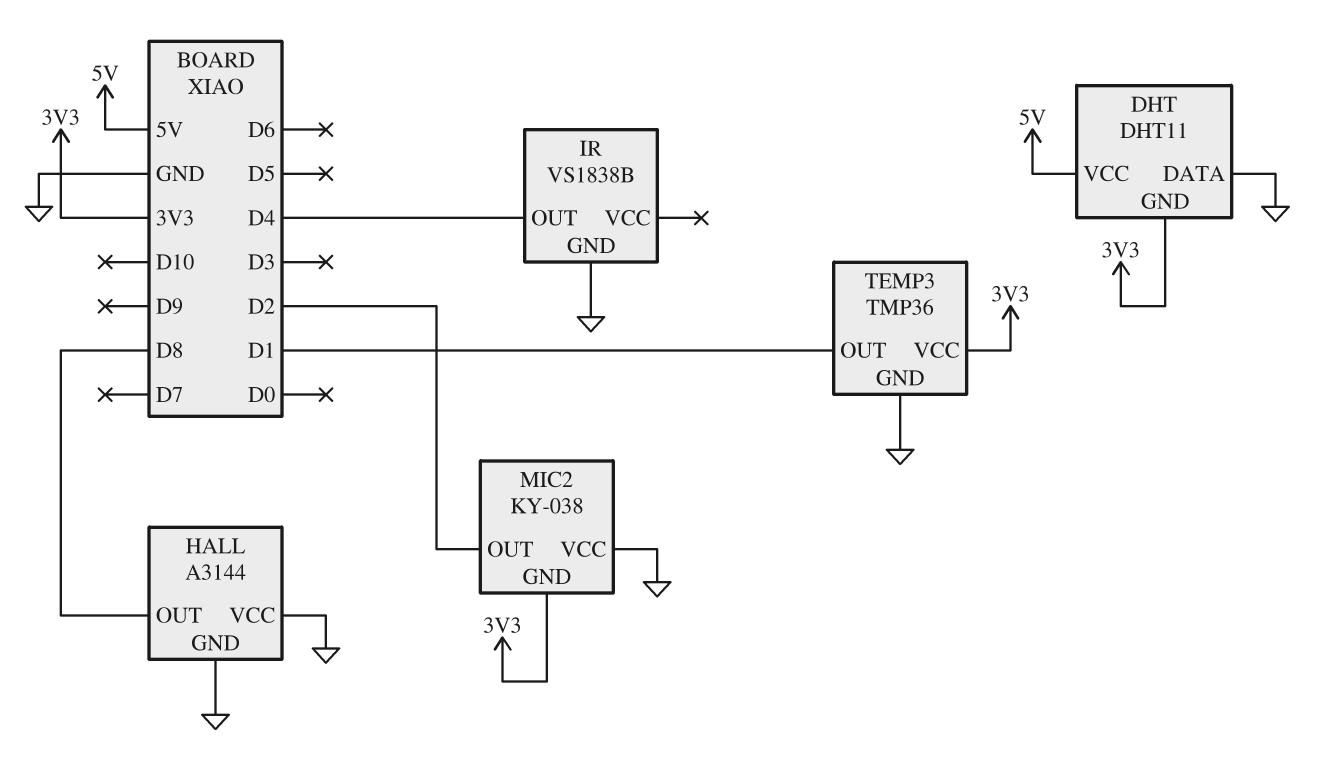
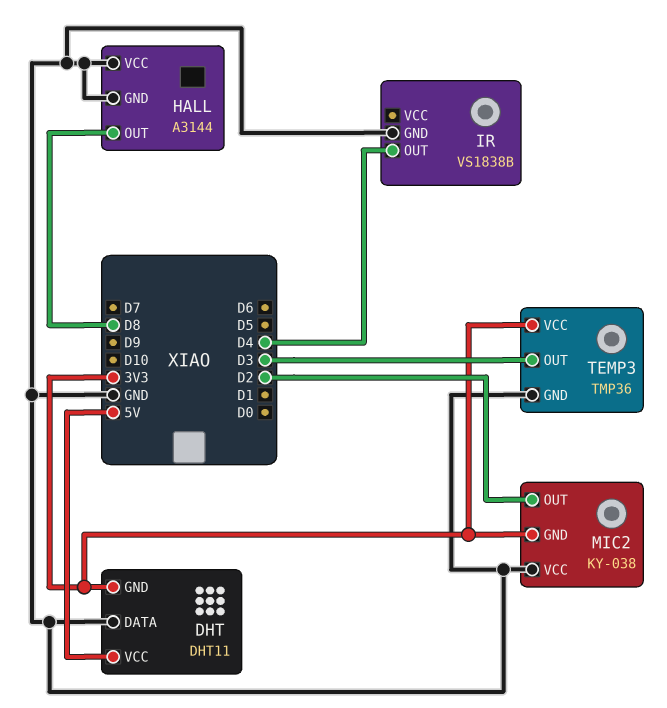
TEMP3 pin OUT: D1 -> D3

